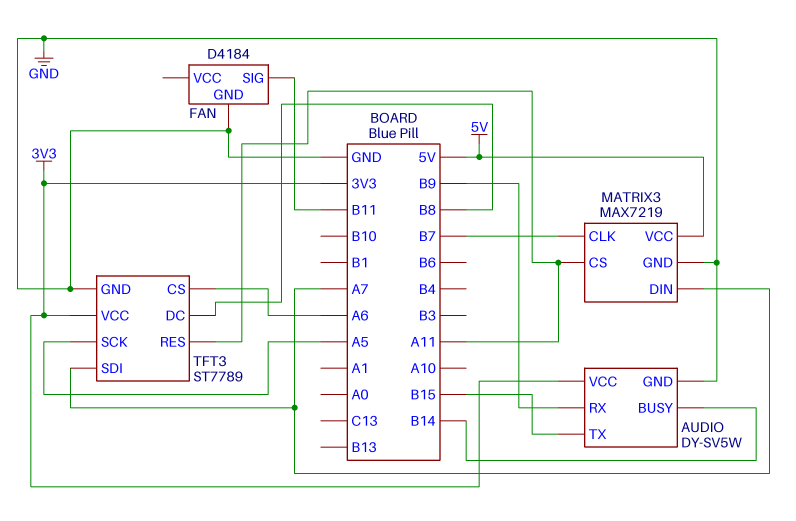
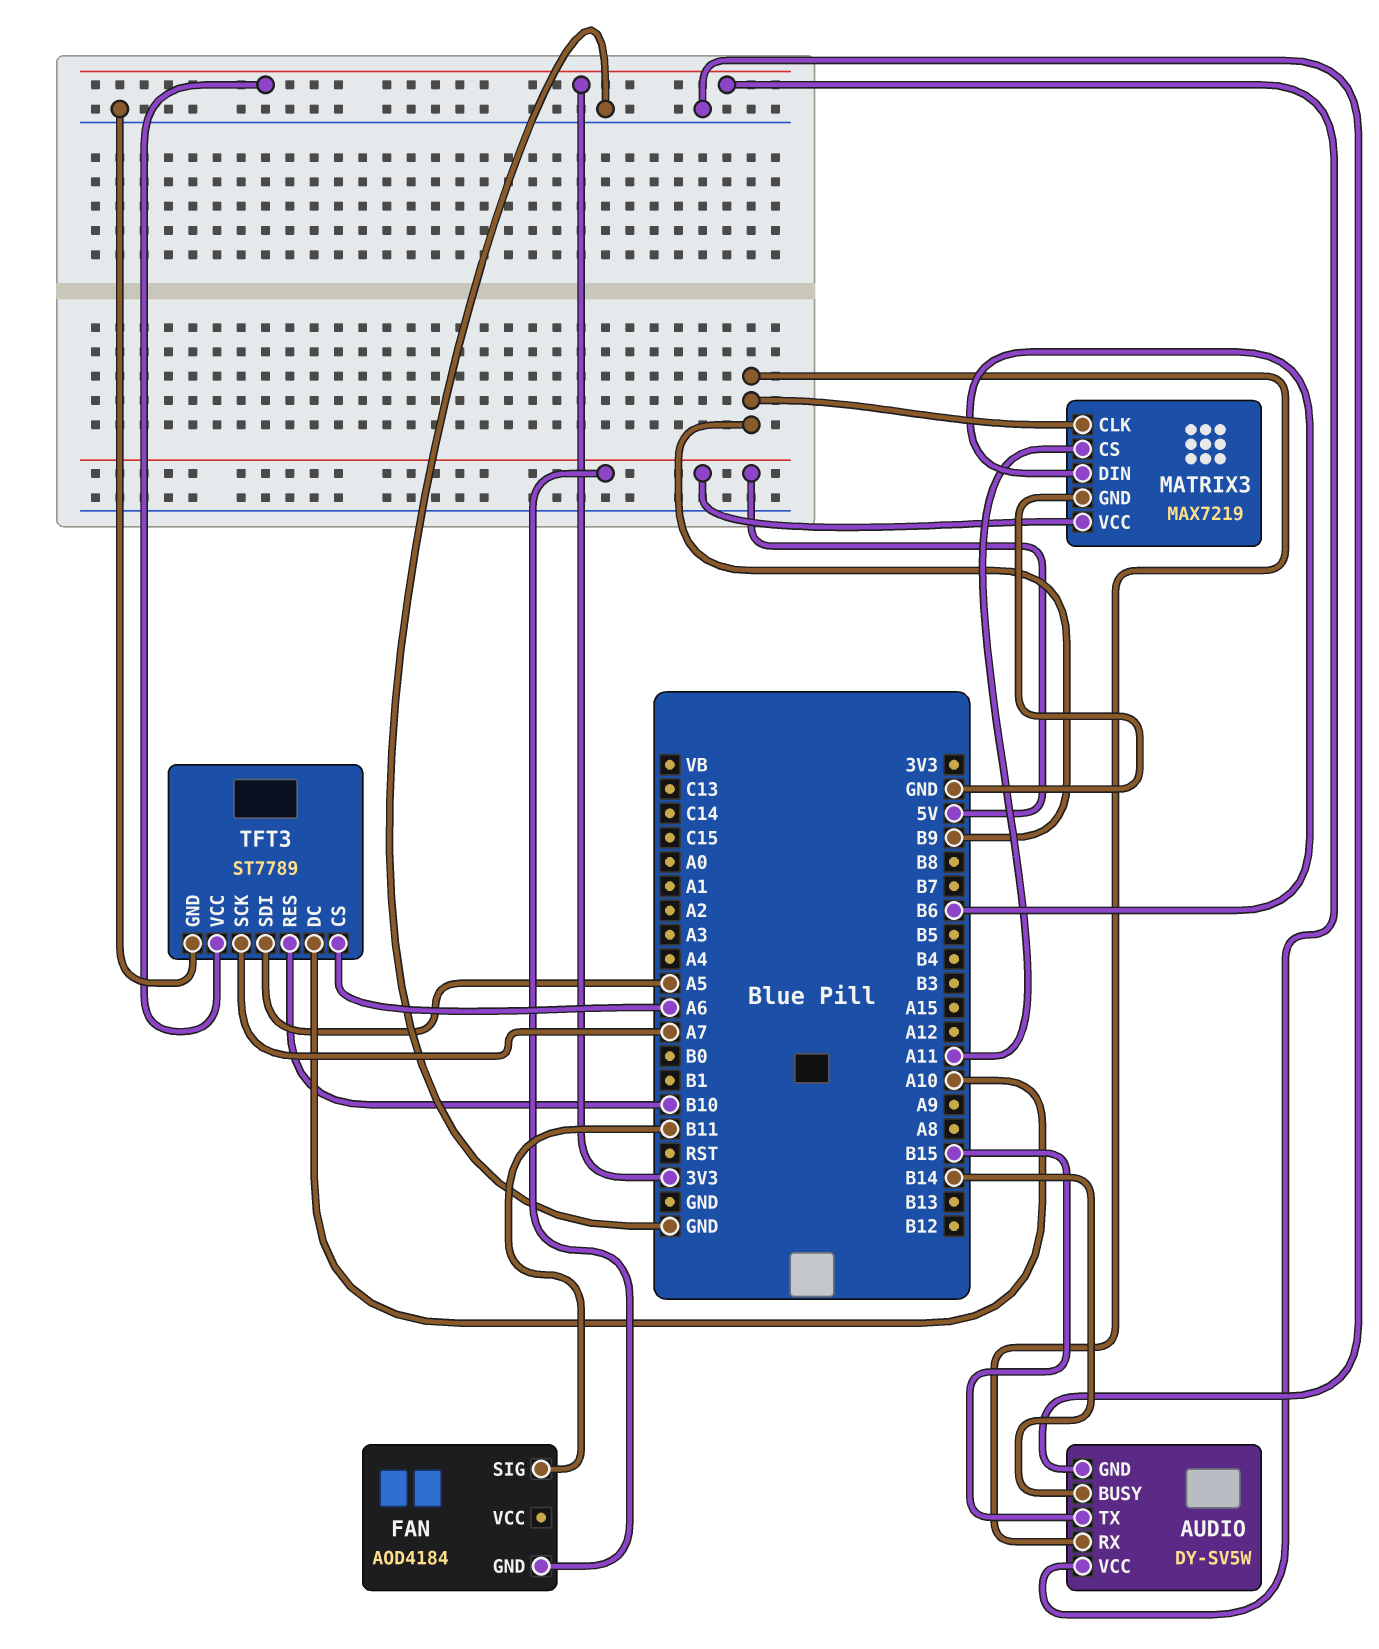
FAN: D4184 -> AOD4184
FAN pin GND: GND -> 5V
MATRIX3 pin CLK: B7 -> B9
MATRIX3 pin DIN: A7 -> B6
TFT3 pin DC: B8 -> A10
TFT3 pin RES: A11 -> B10
TFT3 pin SCK: A5 -> A7
TFT3 pin SDI: A7 -> A5

